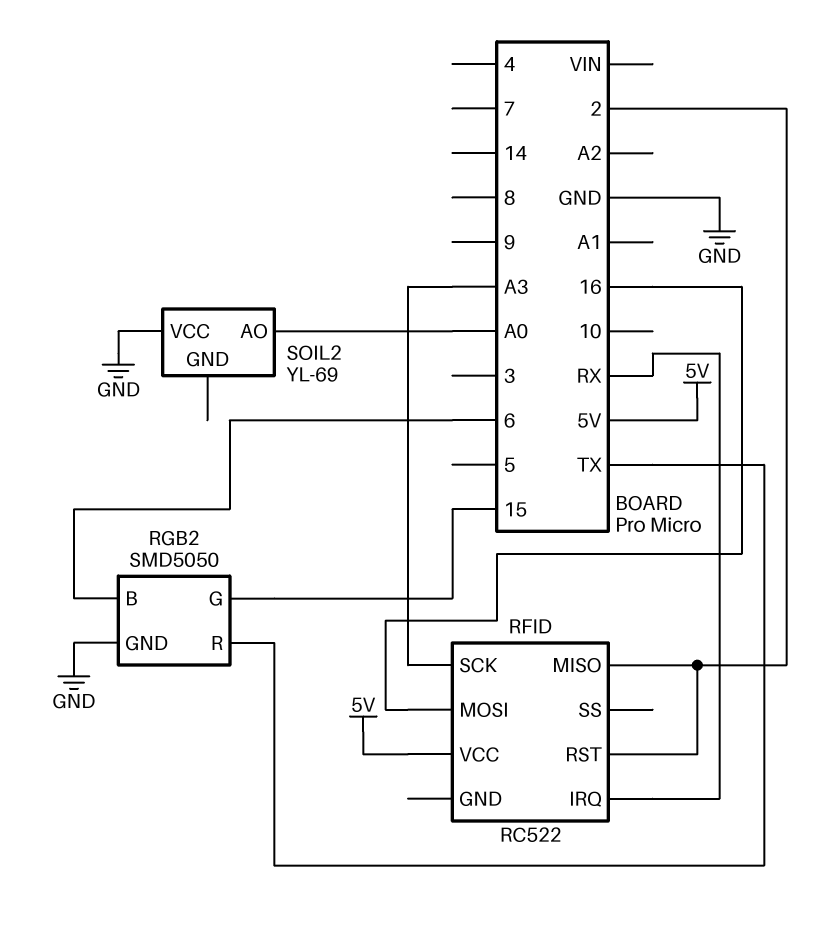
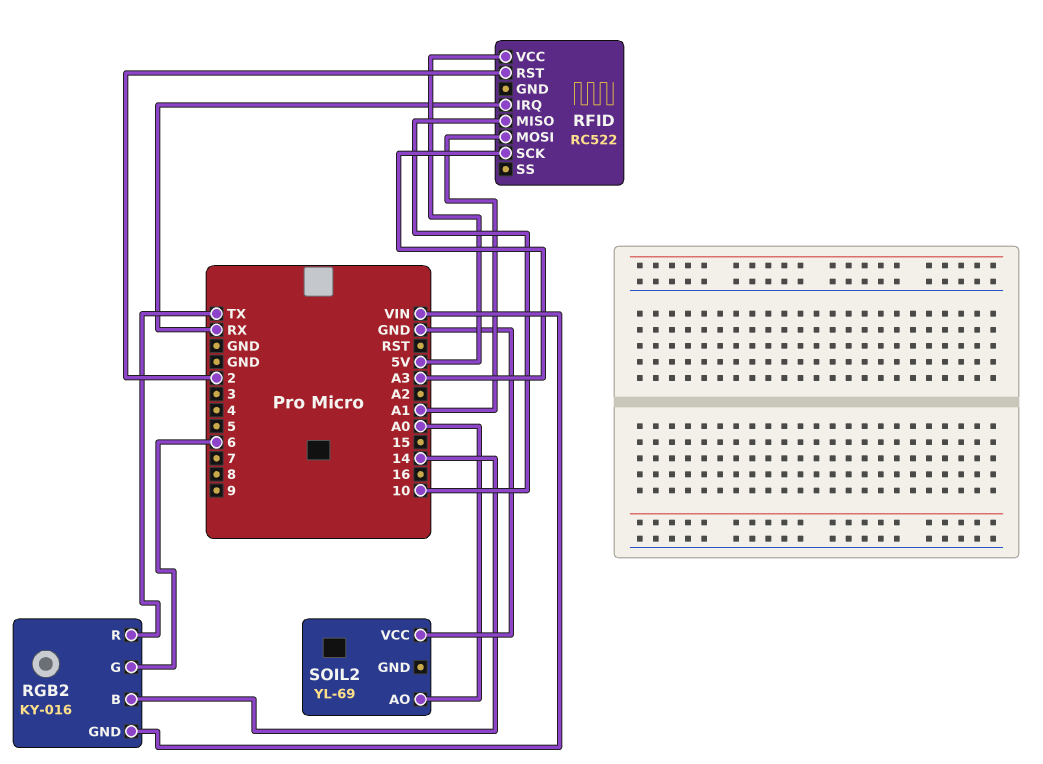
RFID pin MISO: 2 -> 10
RFID pin MOSI: 16 -> A1
RGB2: SMD5050 -> KY-016
RGB2 pin B: 6 -> 14
RGB2 pin G: 15 -> 6
RGB2 pin GND: GND -> VIN

